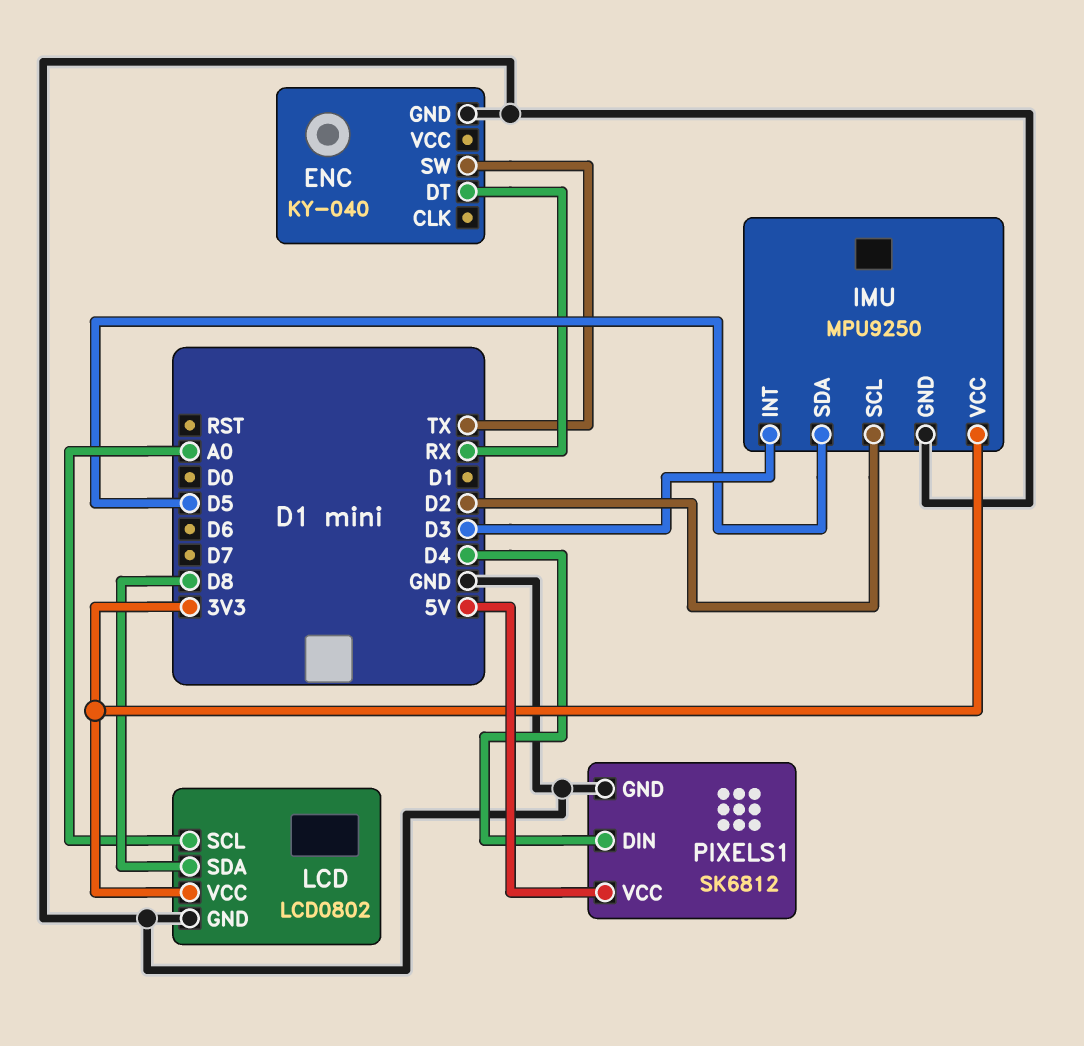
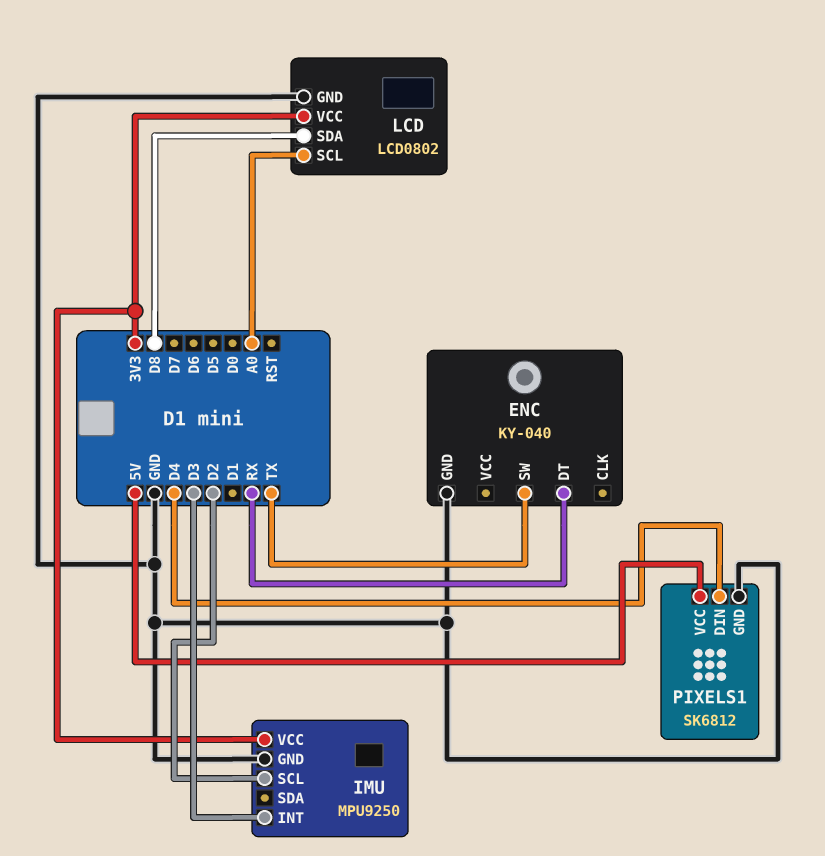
IMU pin SDA: D5 -> none

